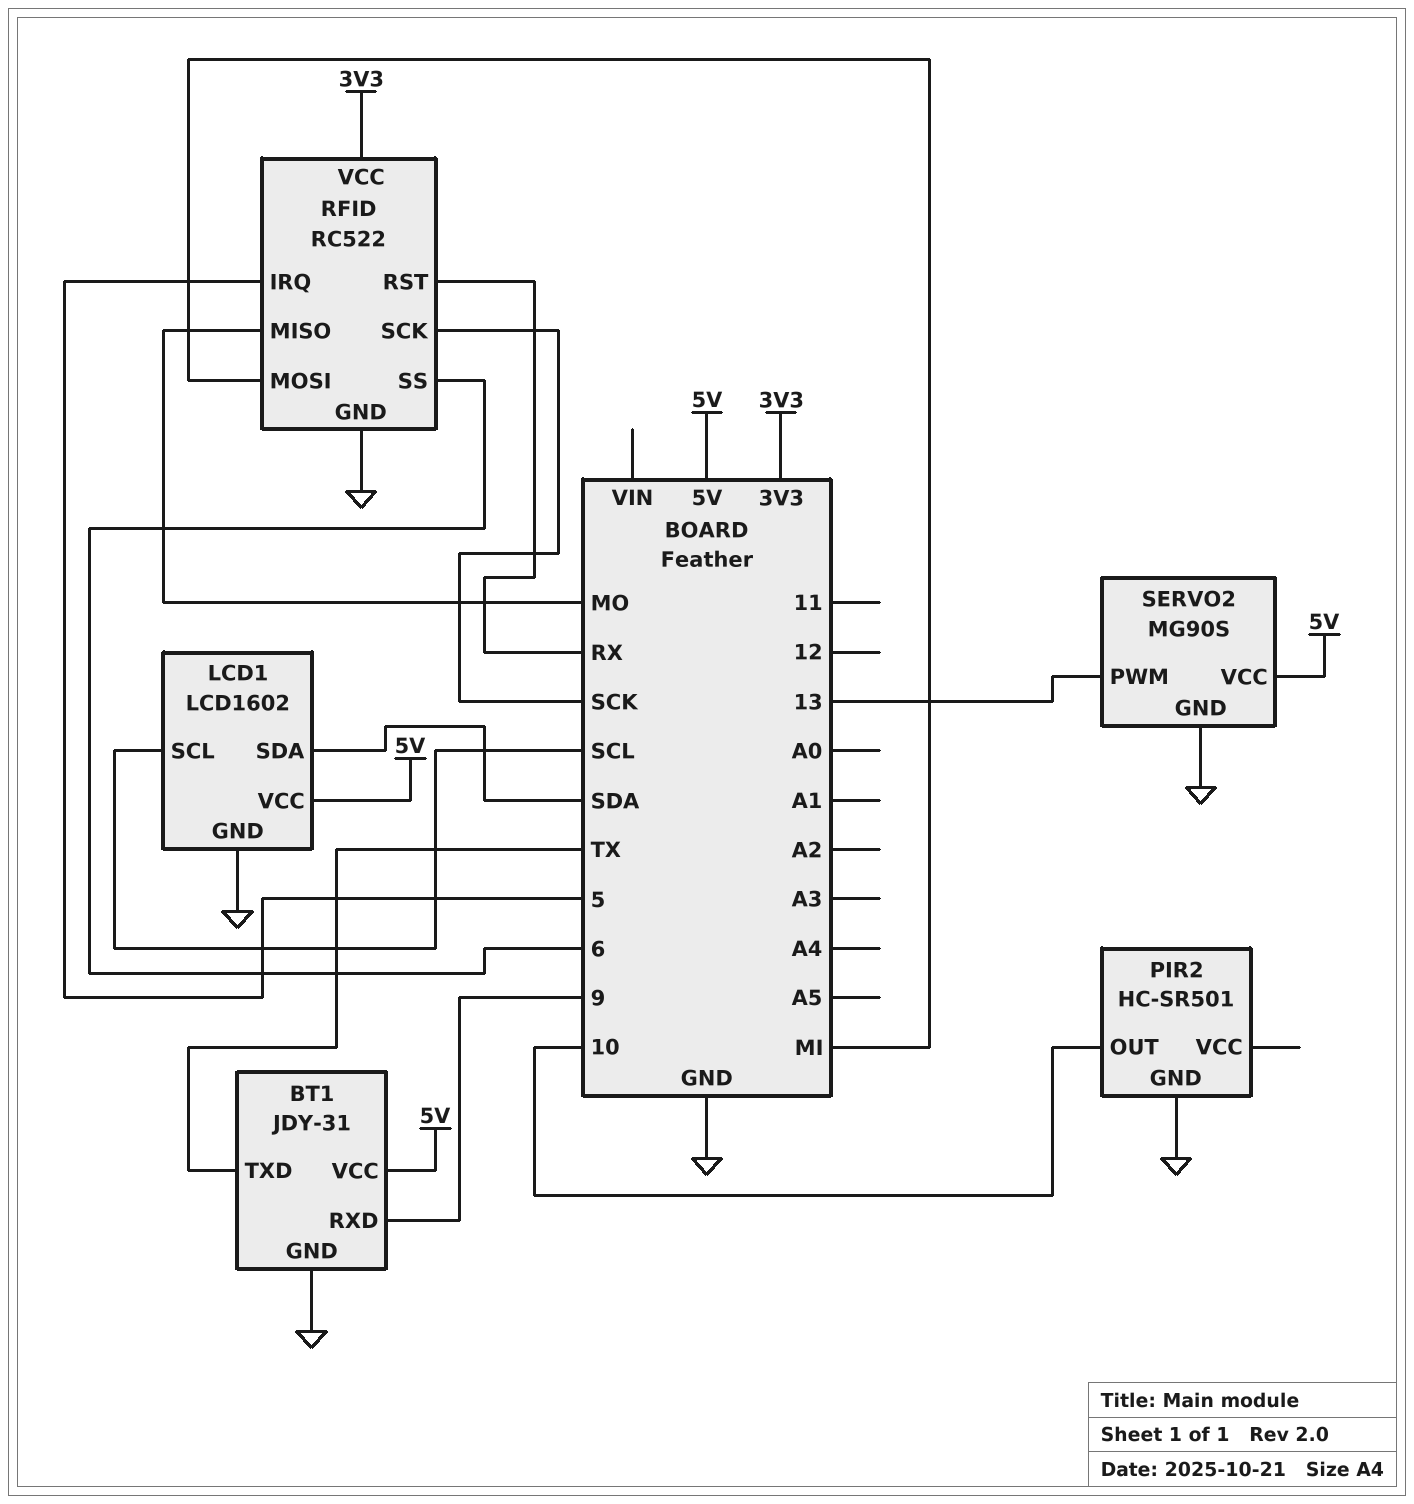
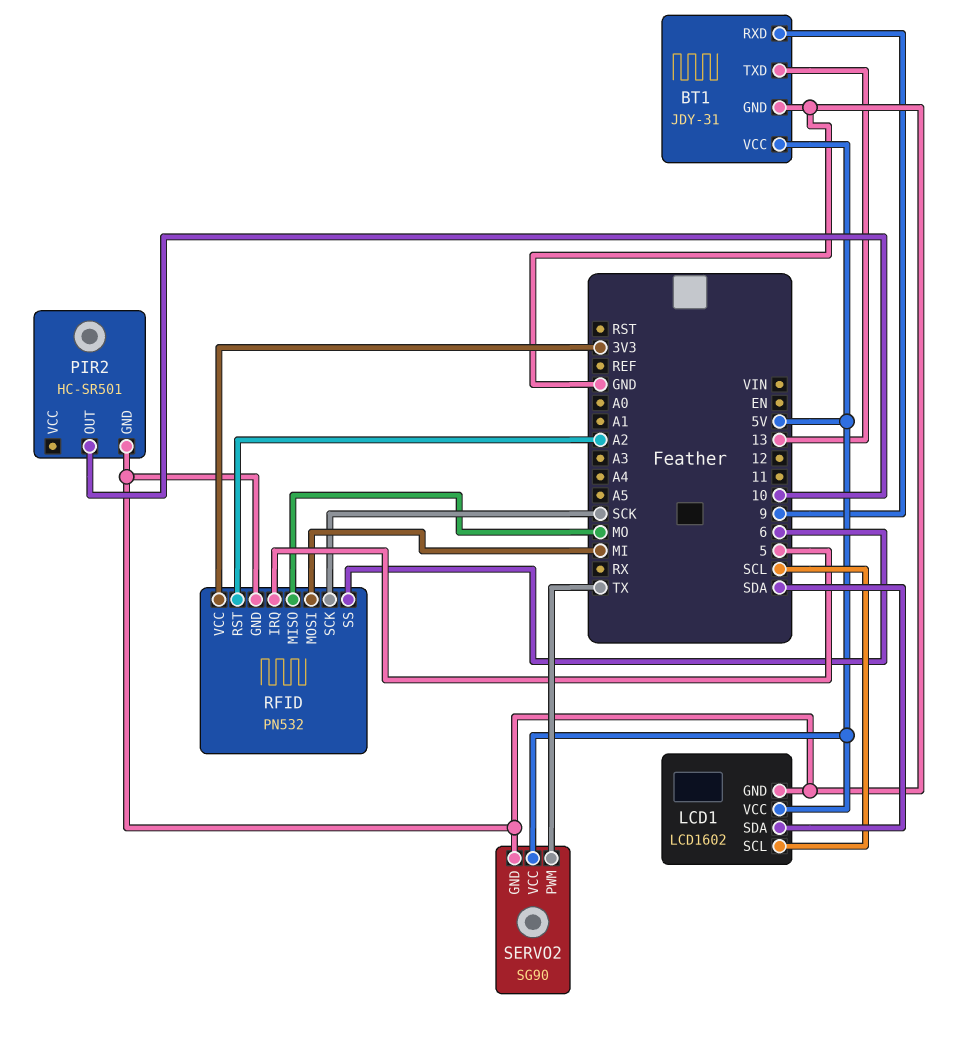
BT1 pin TXD: TX -> 13
RFID: RC522 -> PN532
RFID pin RST: RX -> A2
SERVO2: MG90S -> SG90
SERVO2 pin PWM: 13 -> TX

